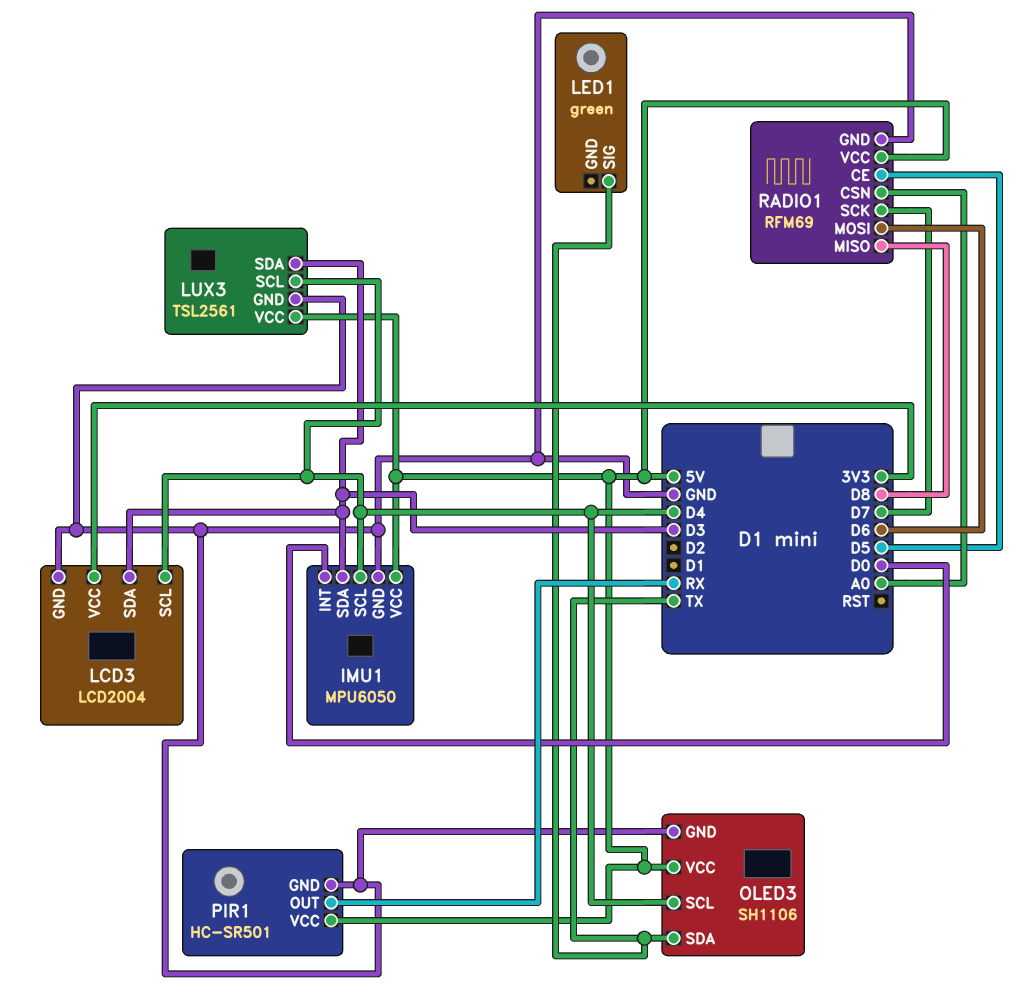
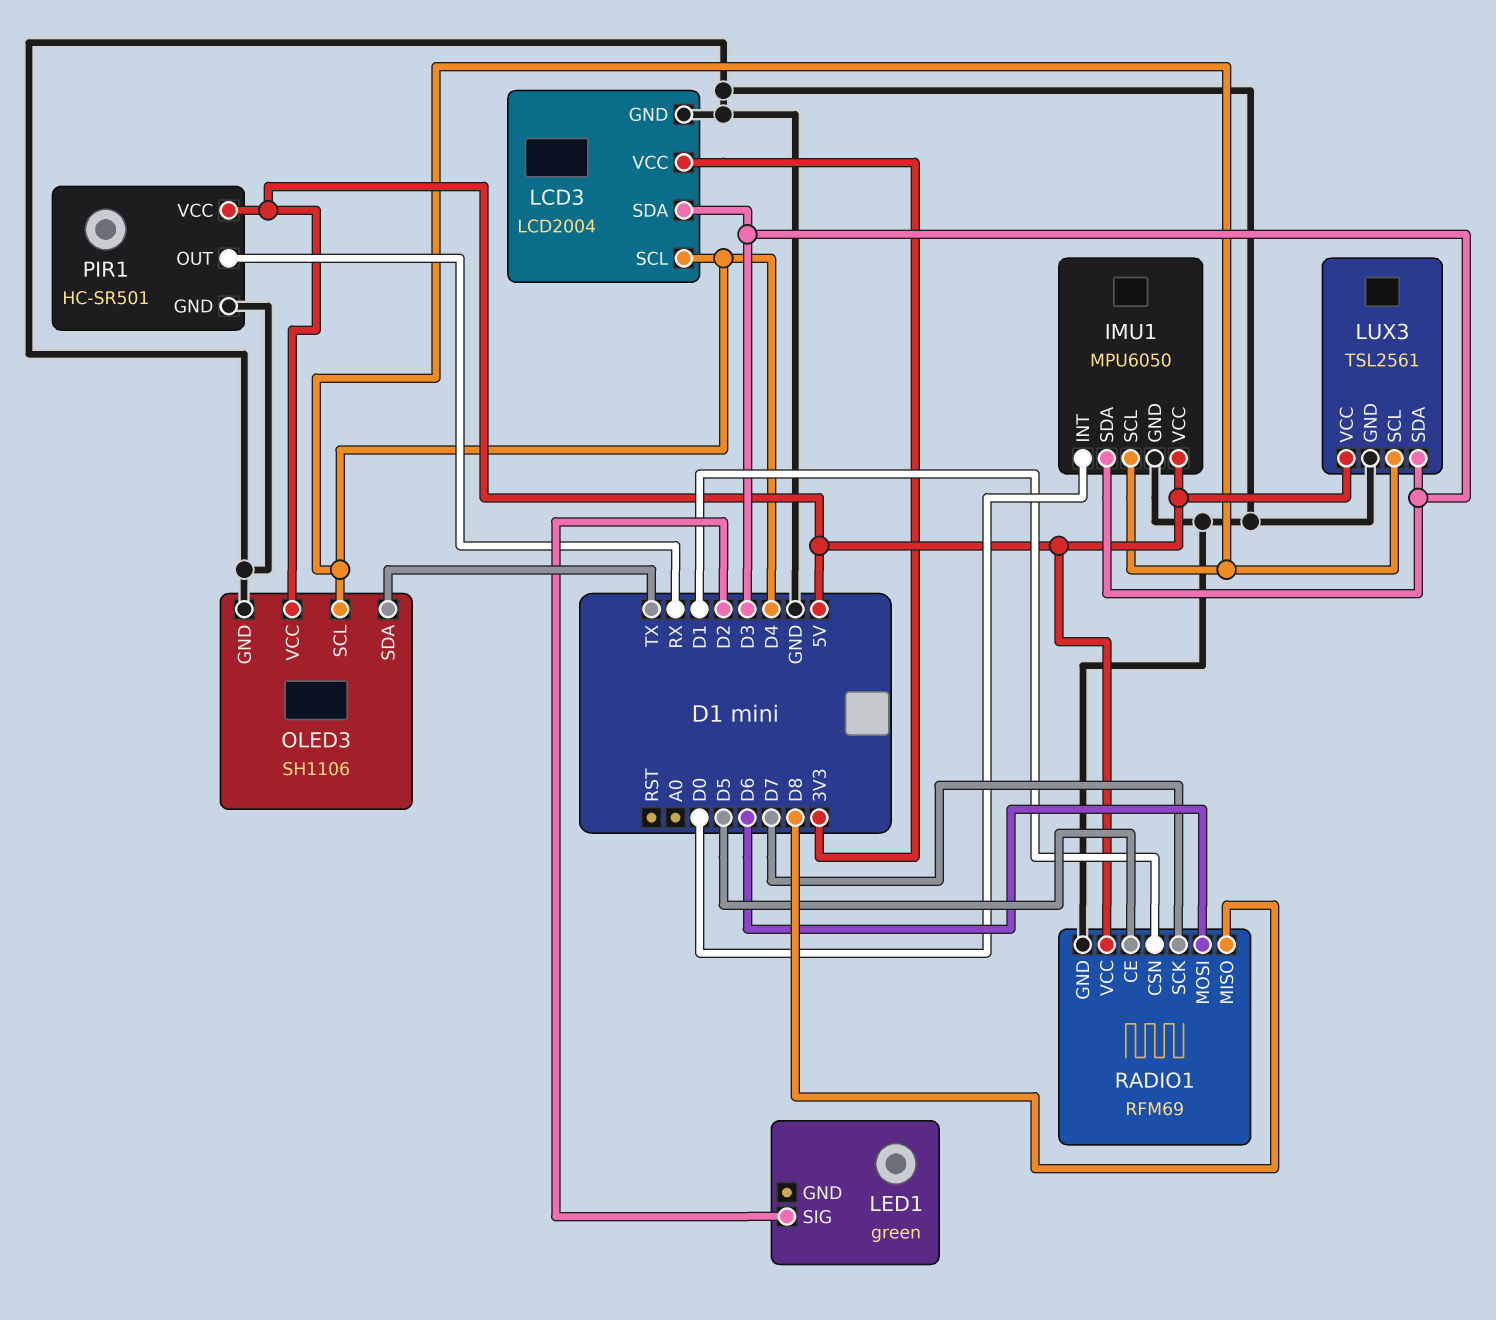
LED1 pin SIG: TX -> D2
RADIO1 pin CSN: A0 -> D1

